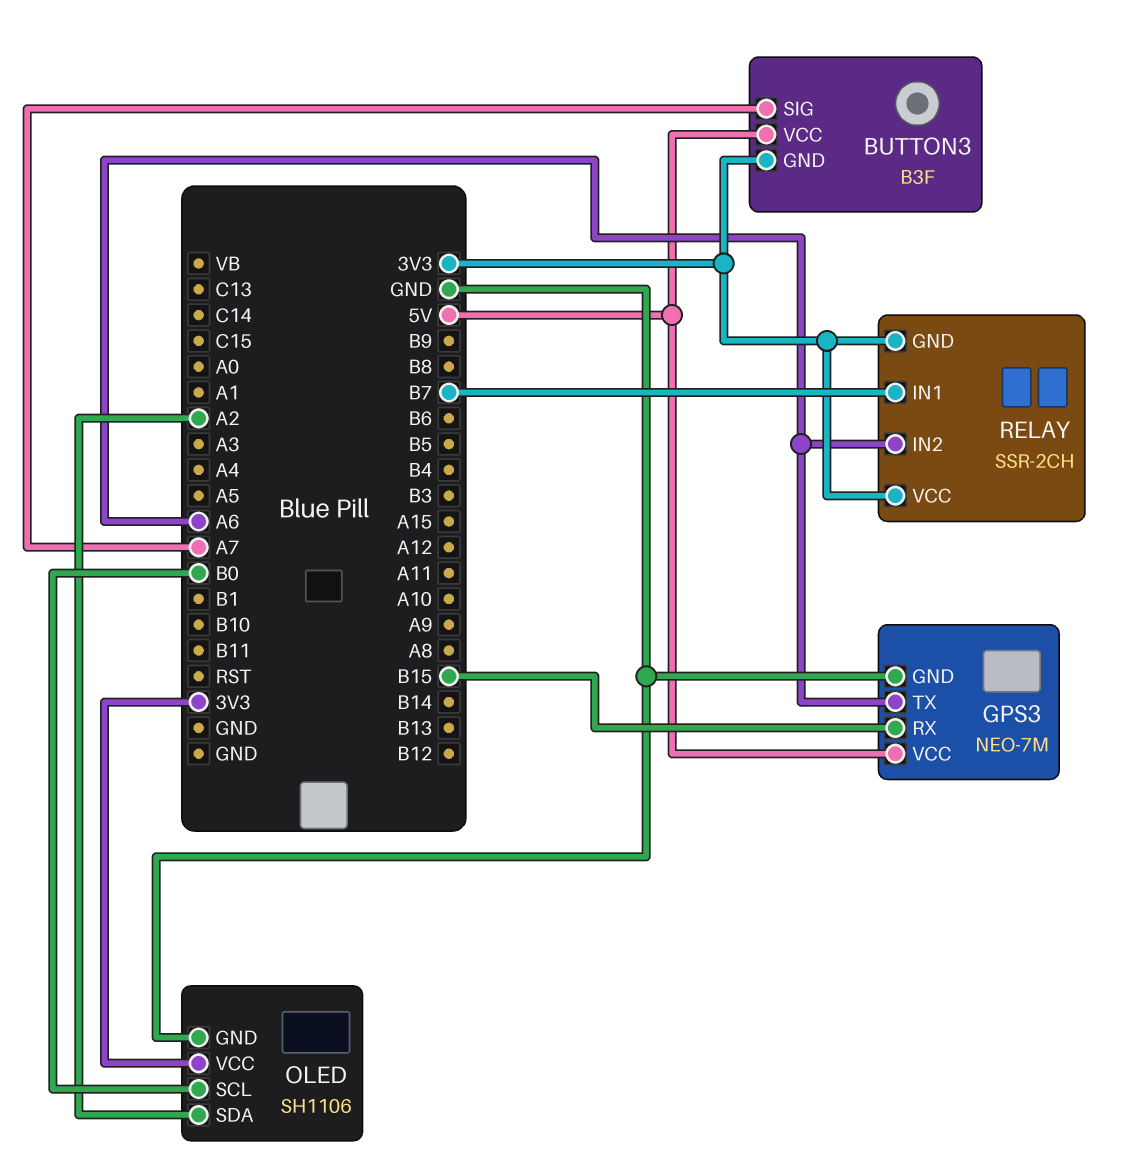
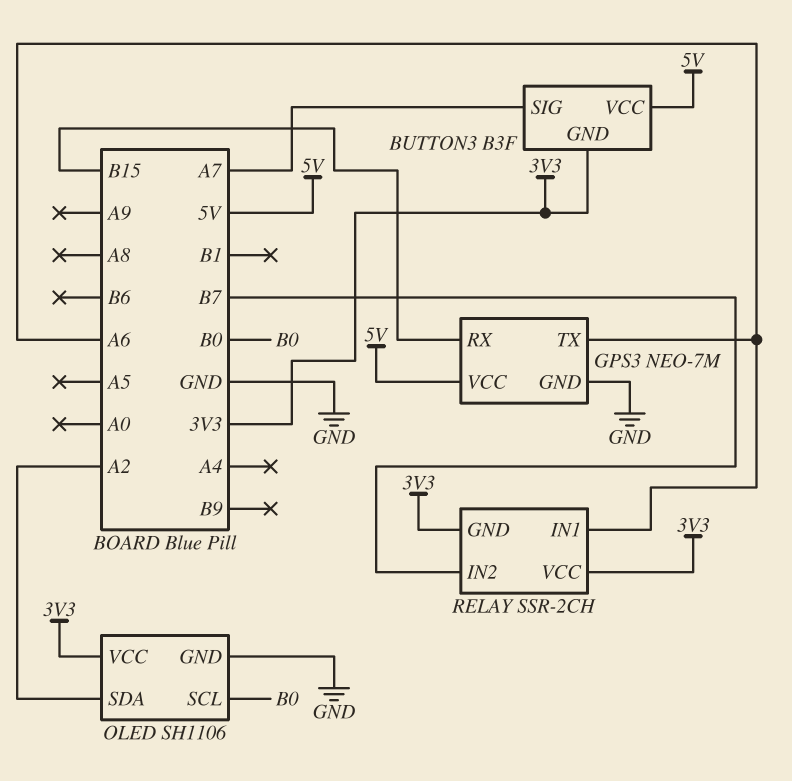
RELAY pin IN1: B7 -> A6
RELAY pin IN2: A6 -> B7

